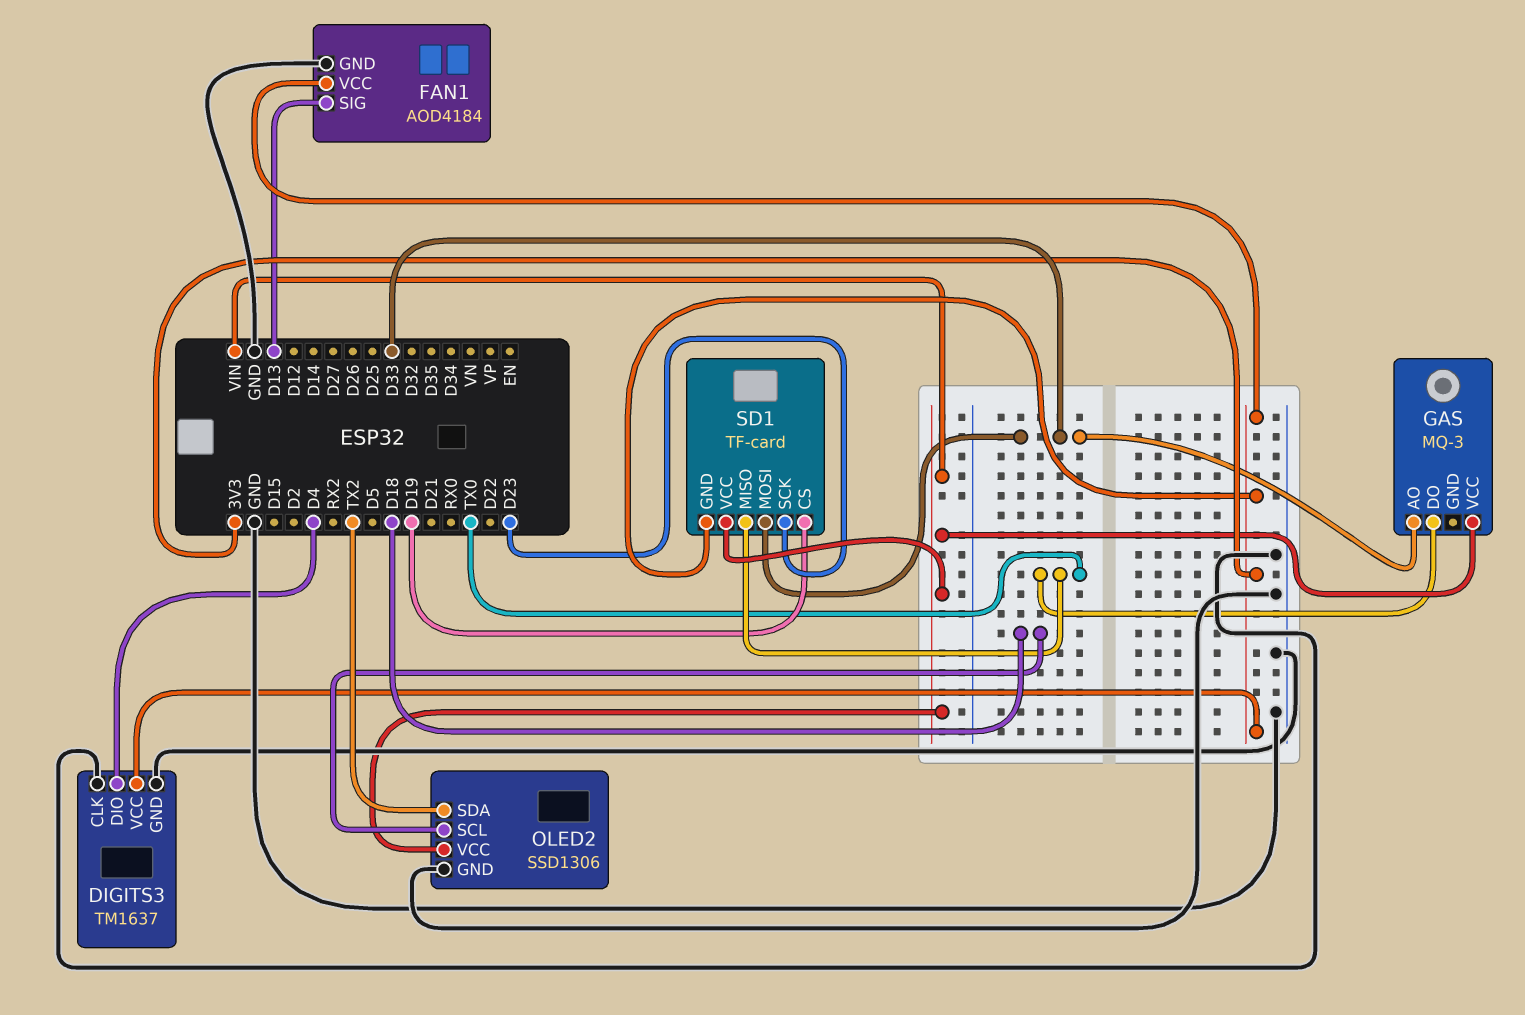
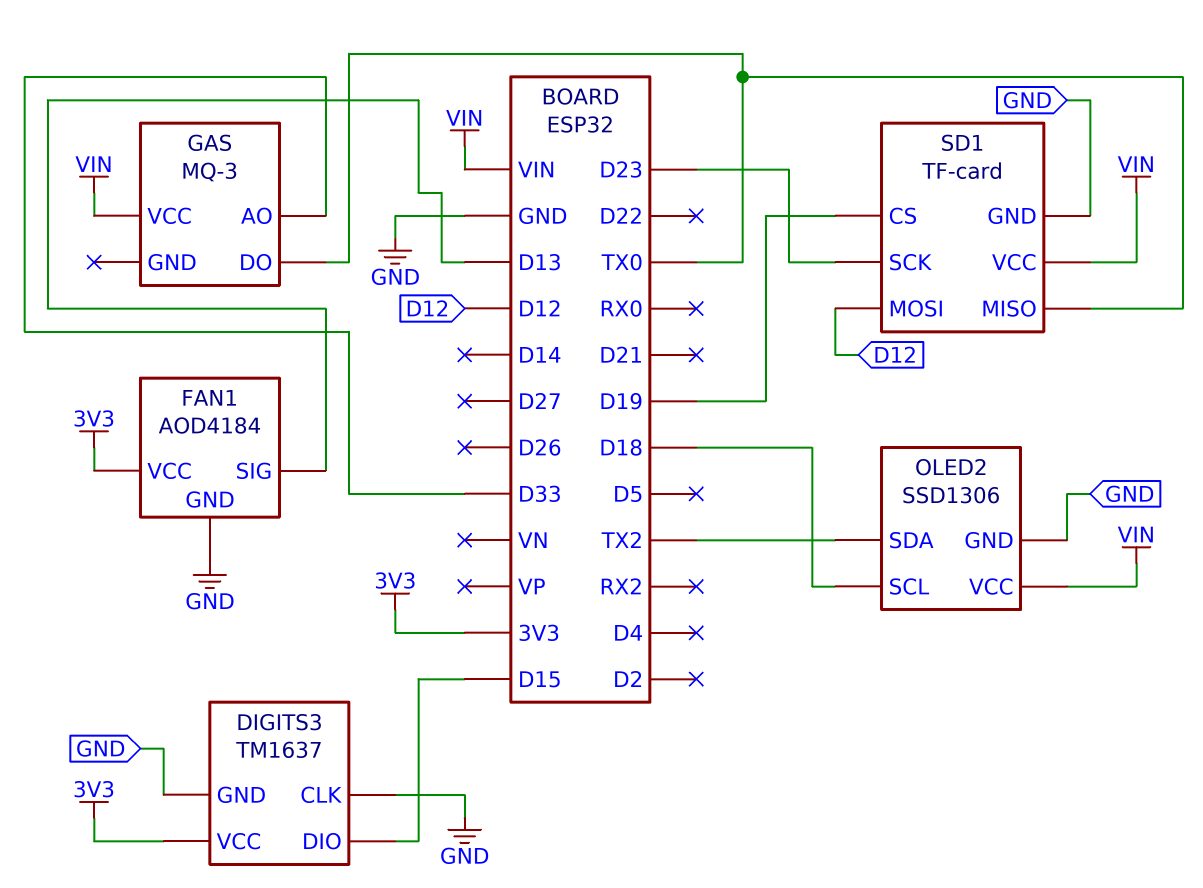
DIGITS3 pin DIO: D4 -> D15
SD1 pin GND: 3V3 -> GND
SD1 pin MOSI: D33 -> D12

